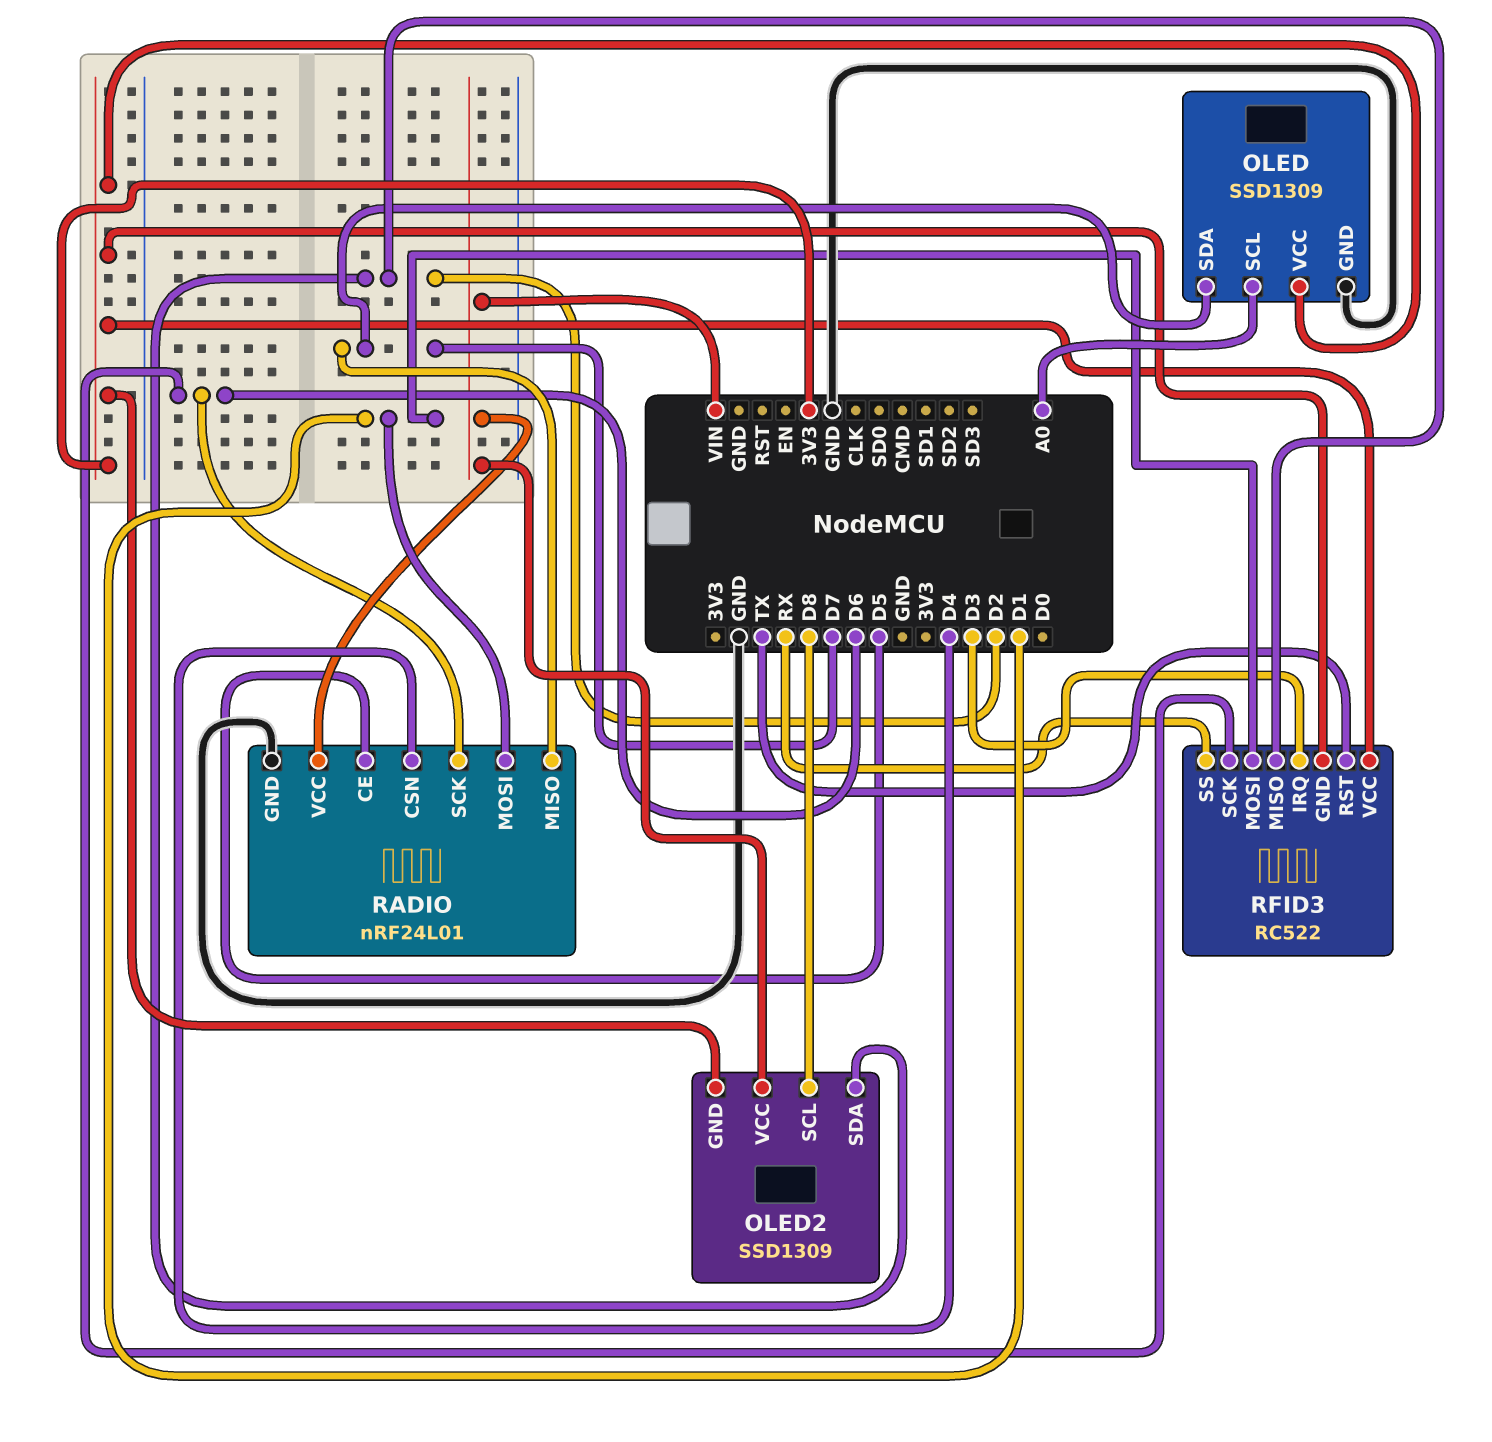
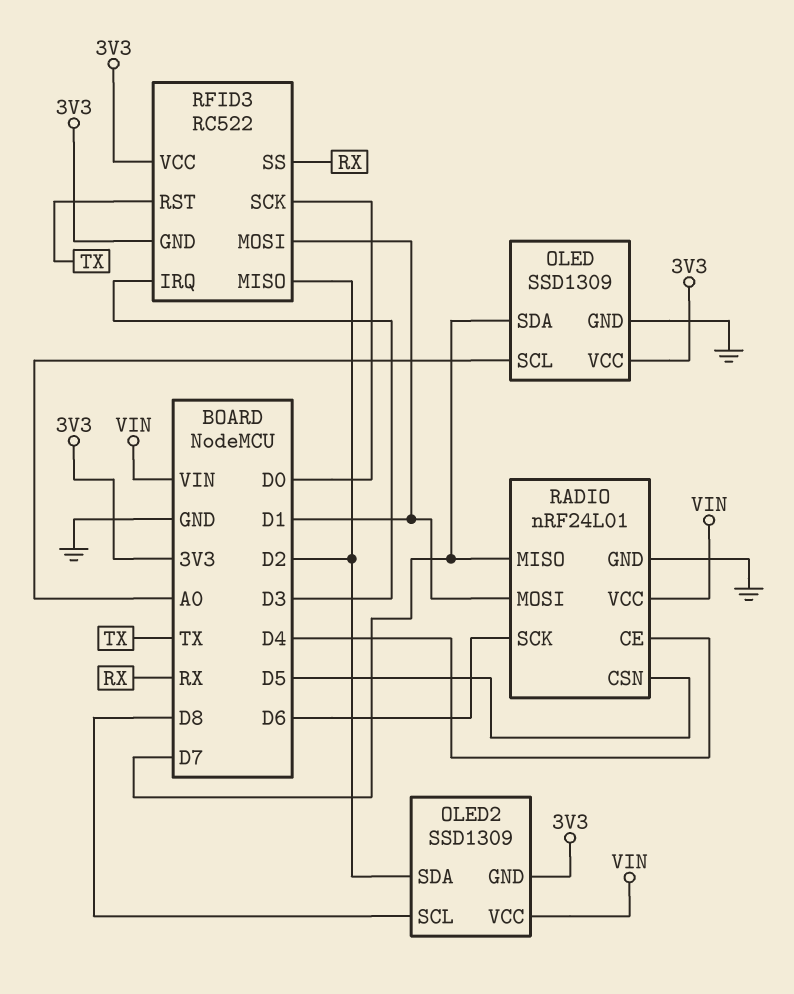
RADIO pin CE: D5 -> D4
RADIO pin CSN: D4 -> D5
RFID3 pin SCK: D6 -> D0

